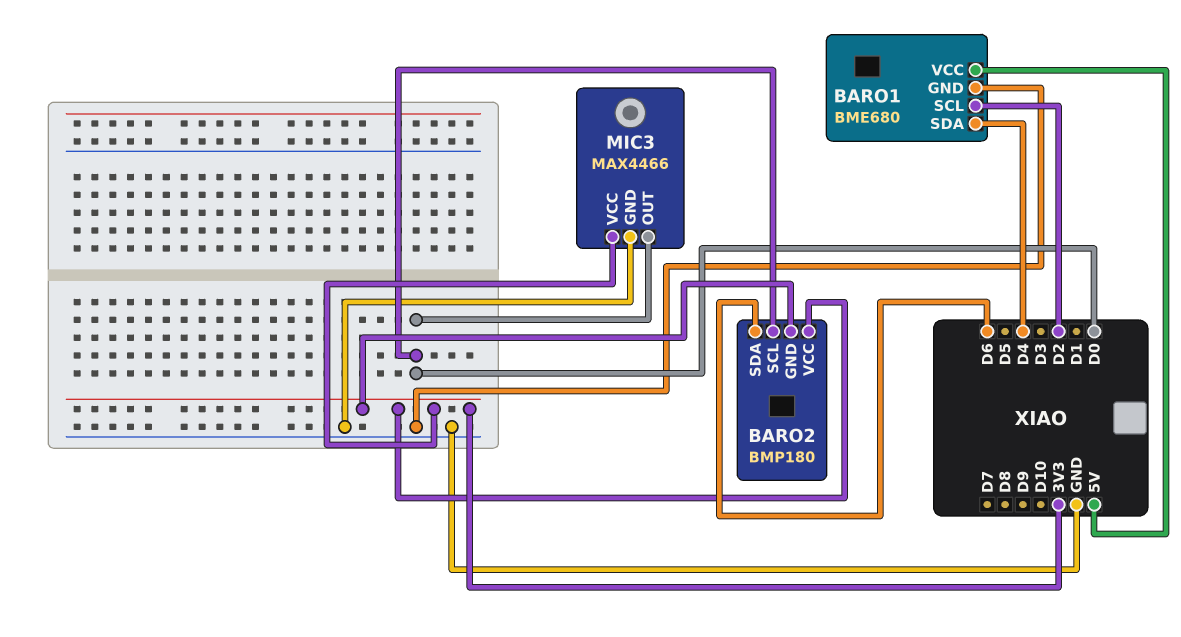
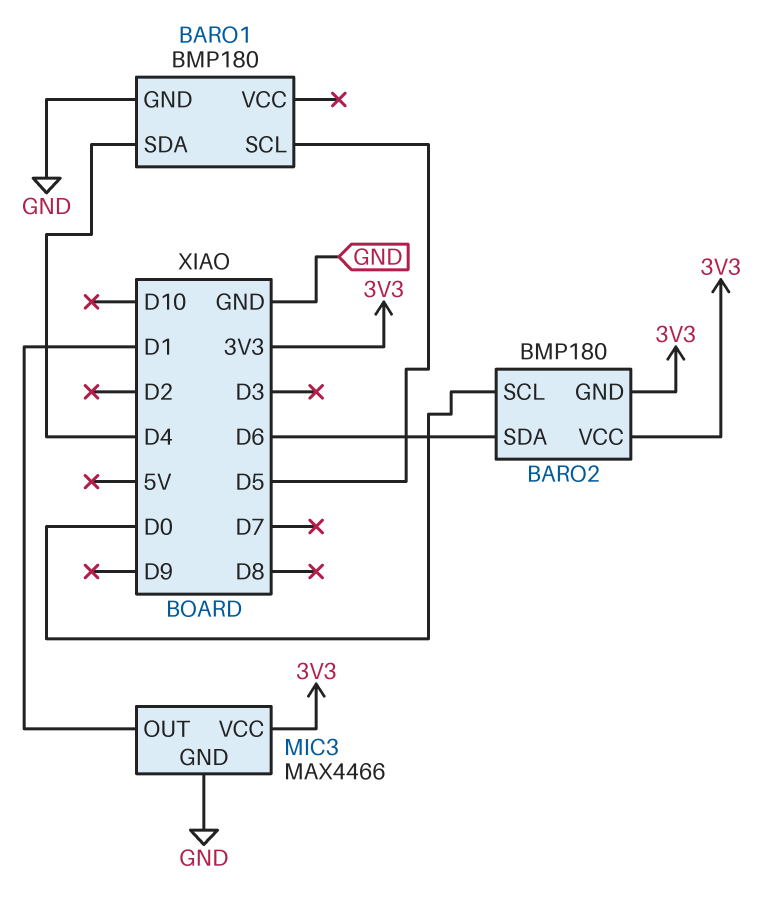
BARO1: BME680 -> BMP180
BARO1 pin SCL: D2 -> D5
BARO1 pin VCC: 5V -> none
MIC3 pin OUT: D0 -> D1

